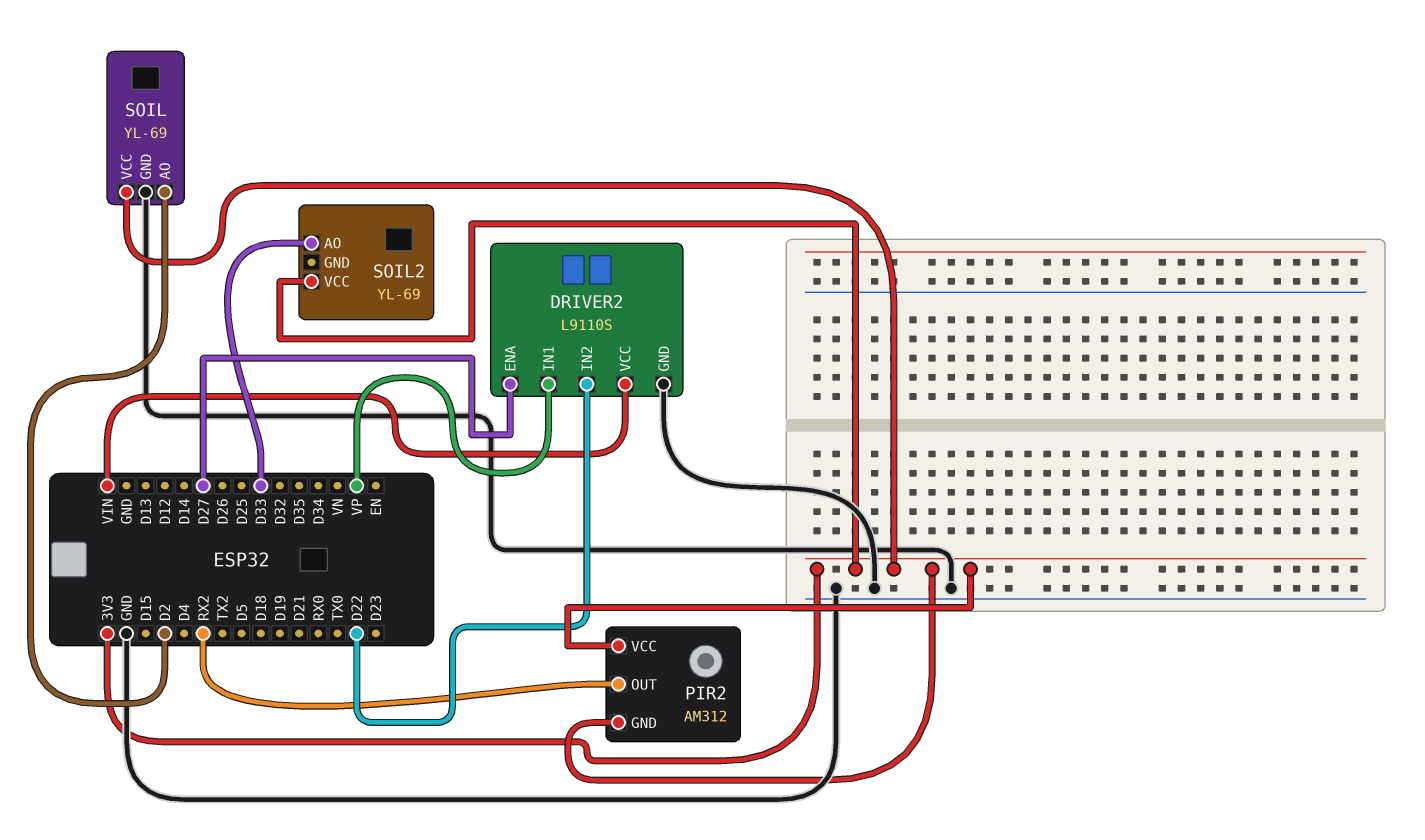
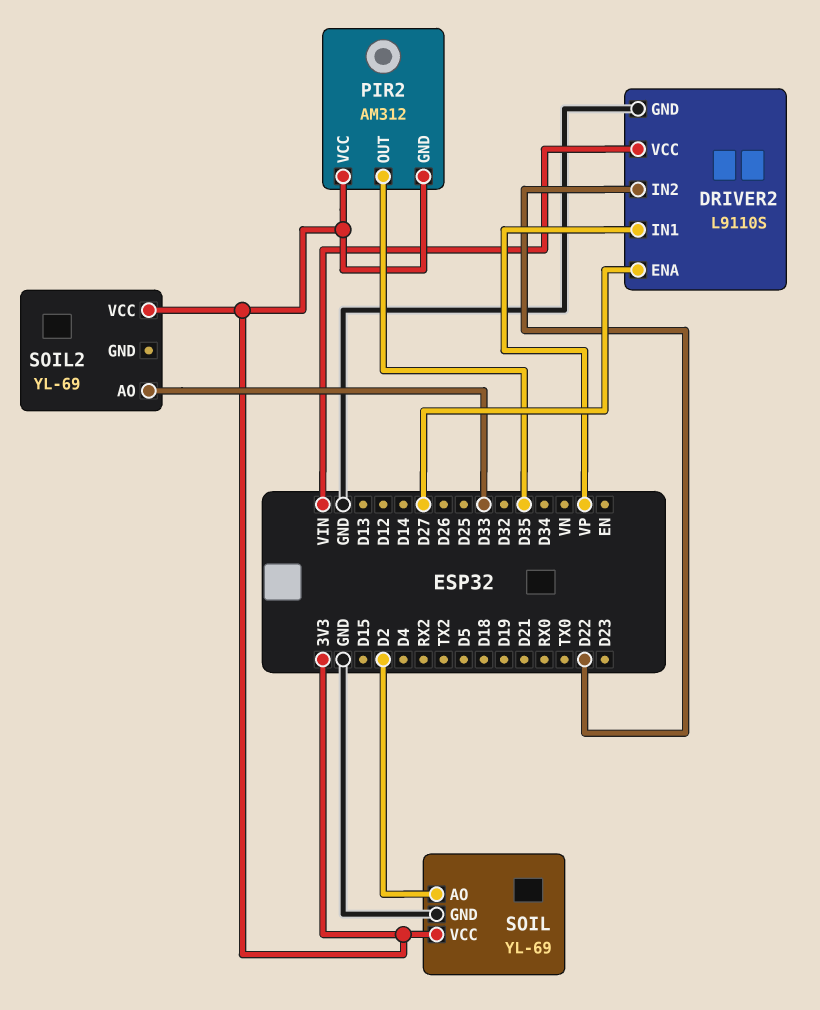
PIR2 pin OUT: RX2 -> D35

